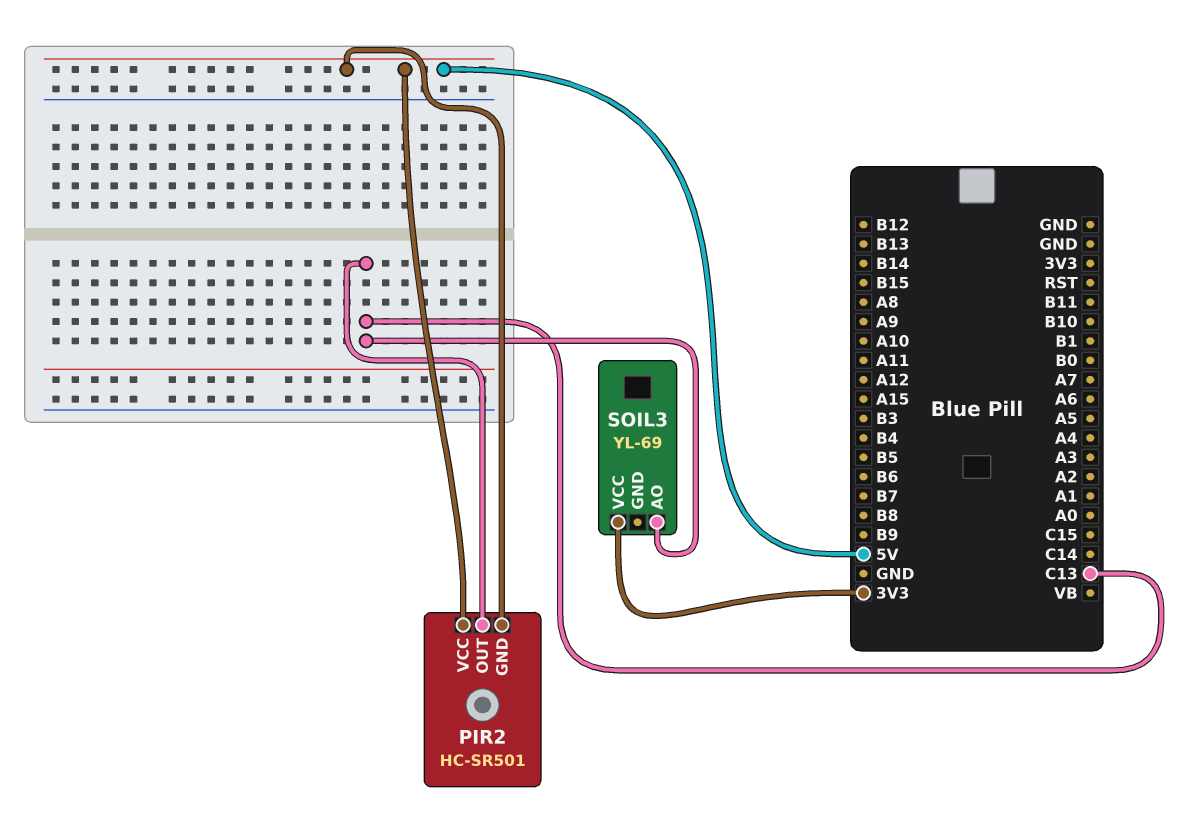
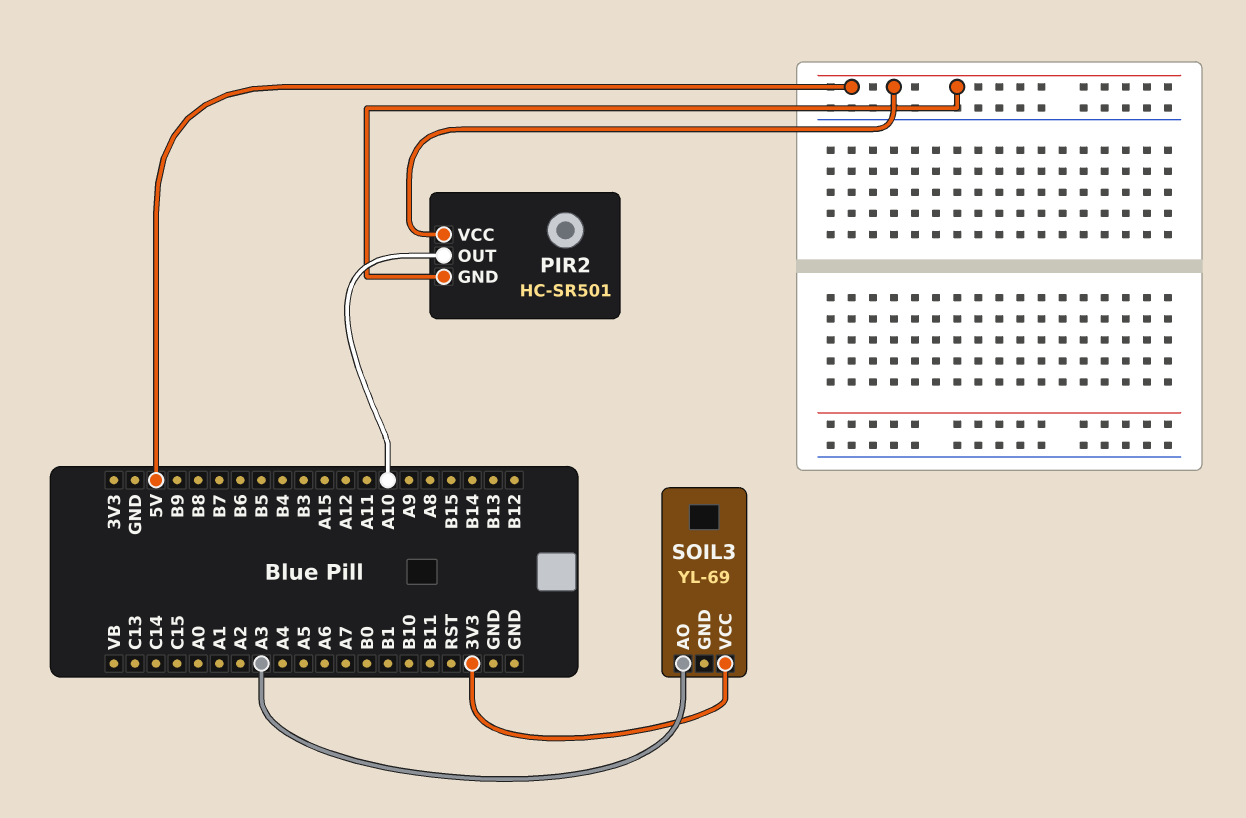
PIR2 pin OUT: C13 -> A10
SOIL3 pin AO: C13 -> A3

